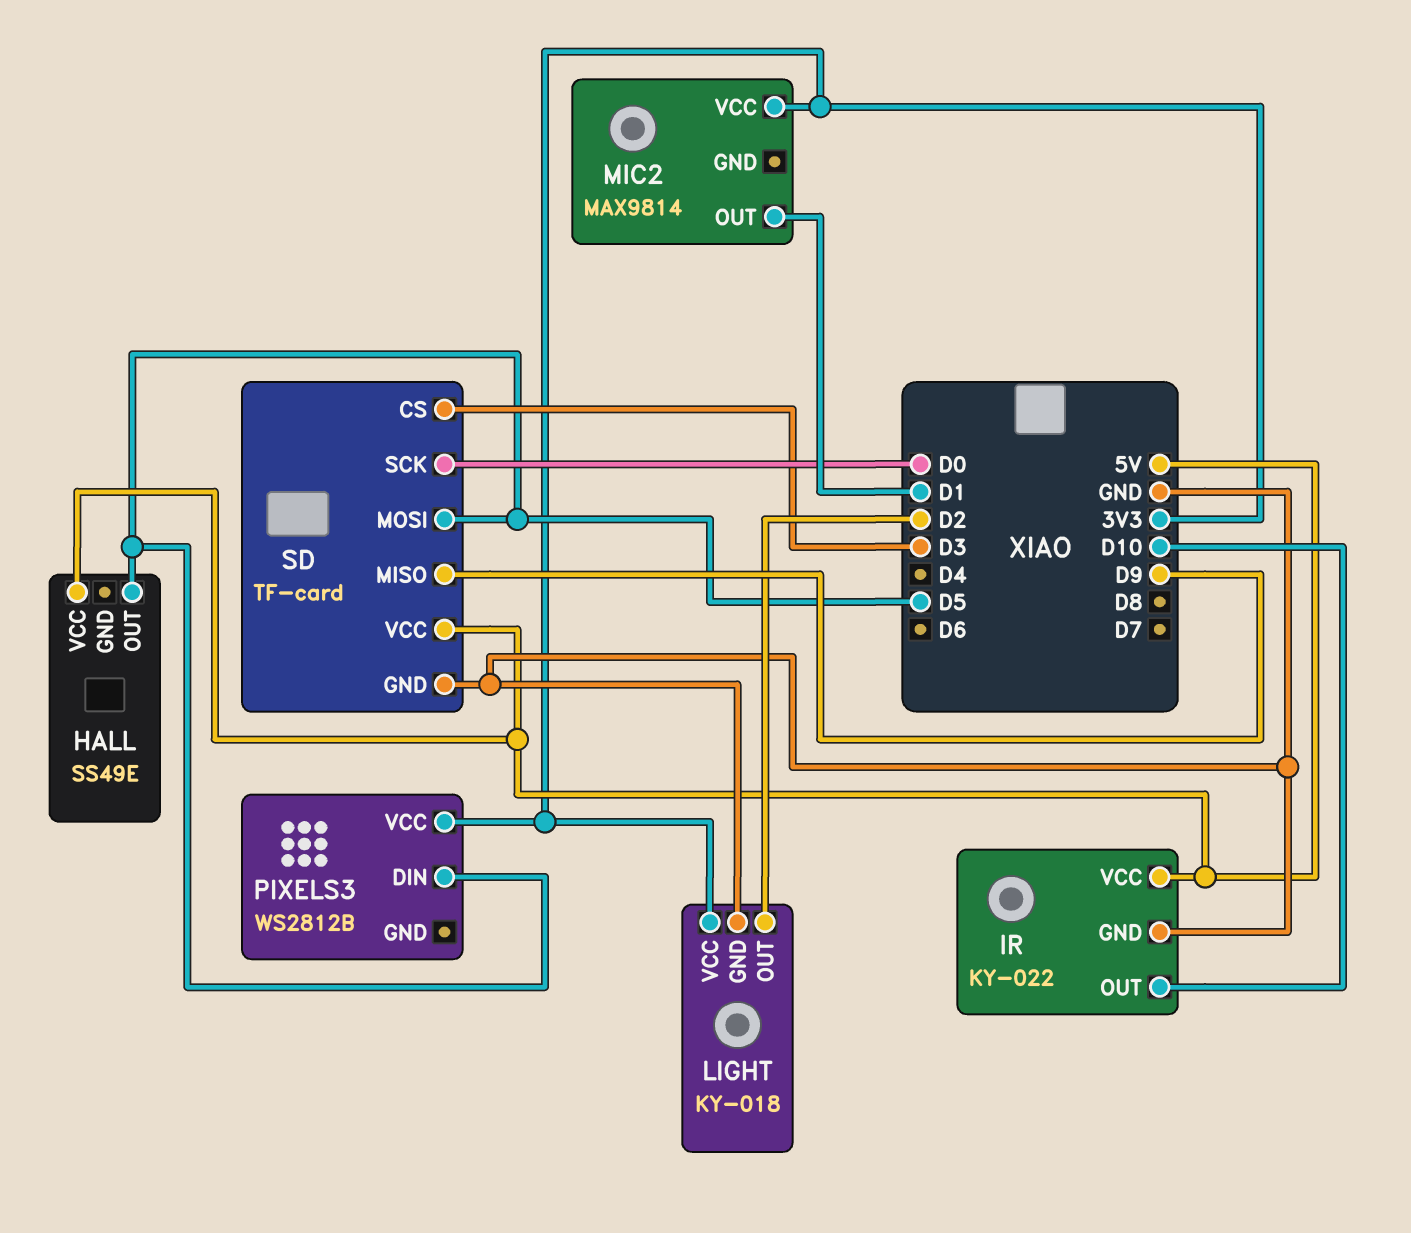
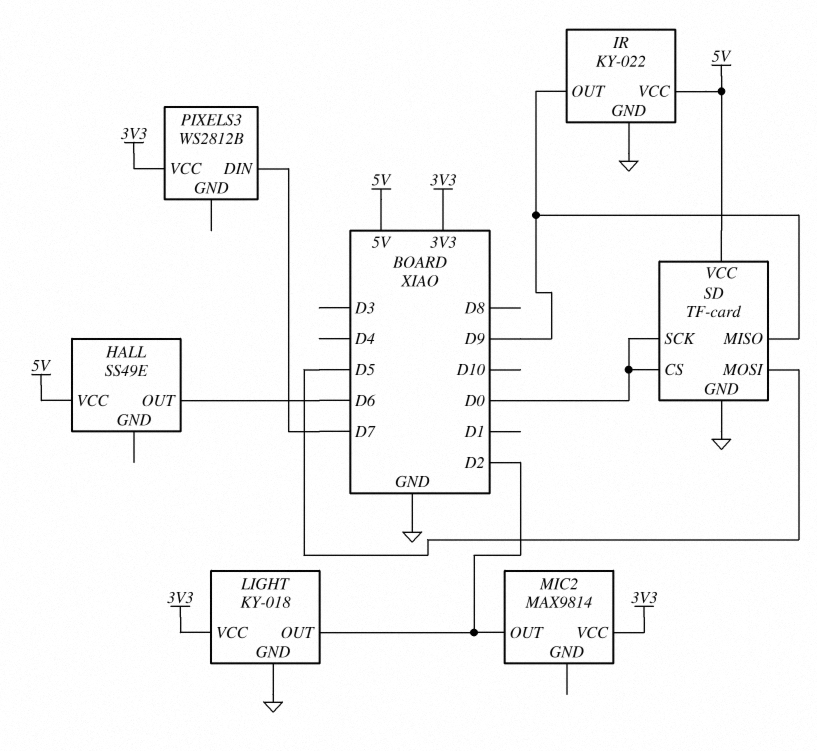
HALL pin OUT: D5 -> D6
IR pin OUT: D10 -> D9
MIC2 pin OUT: D1 -> D2
PIXELS3 pin DIN: D5 -> D7
SD pin CS: D3 -> D0

